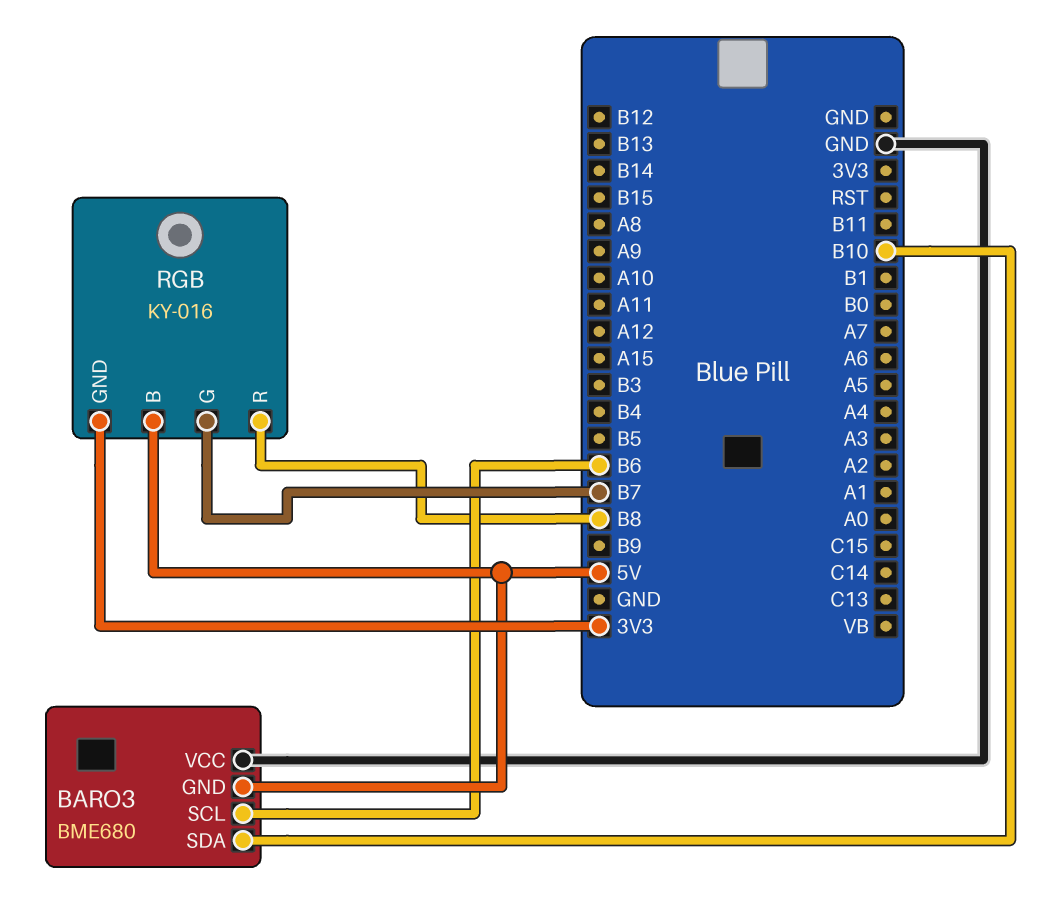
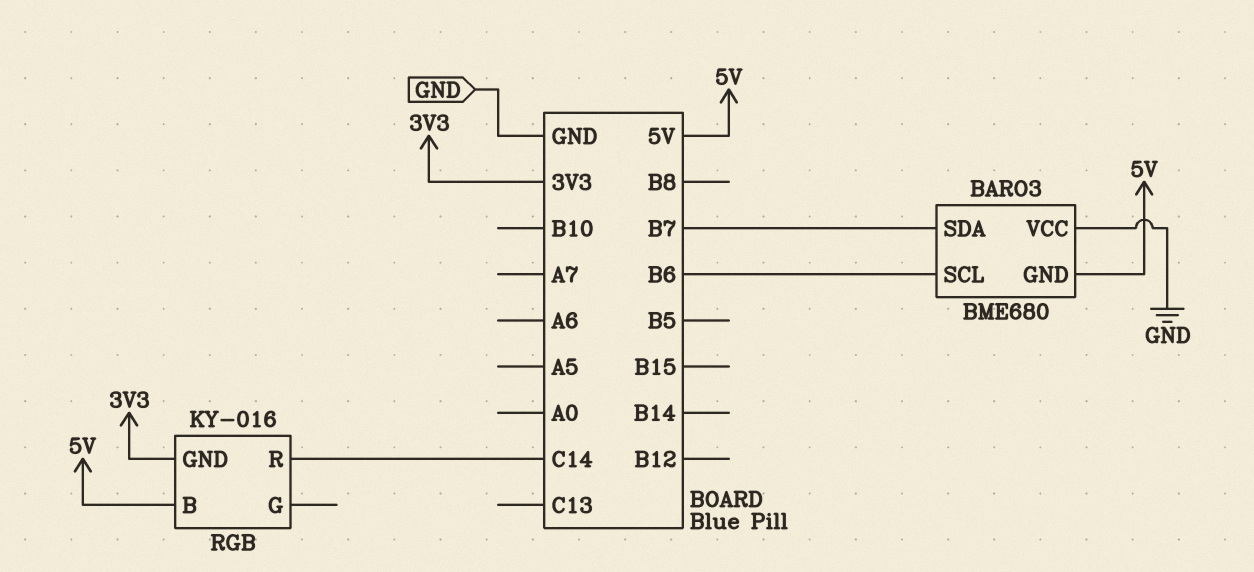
BARO3 pin SDA: B10 -> B7
RGB pin G: B7 -> none
RGB pin R: B8 -> C14

